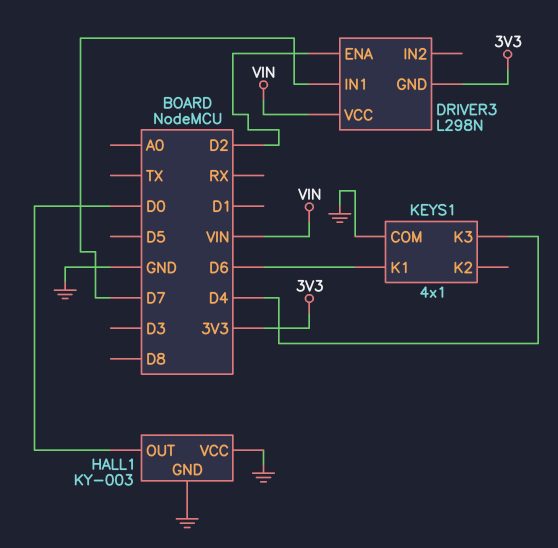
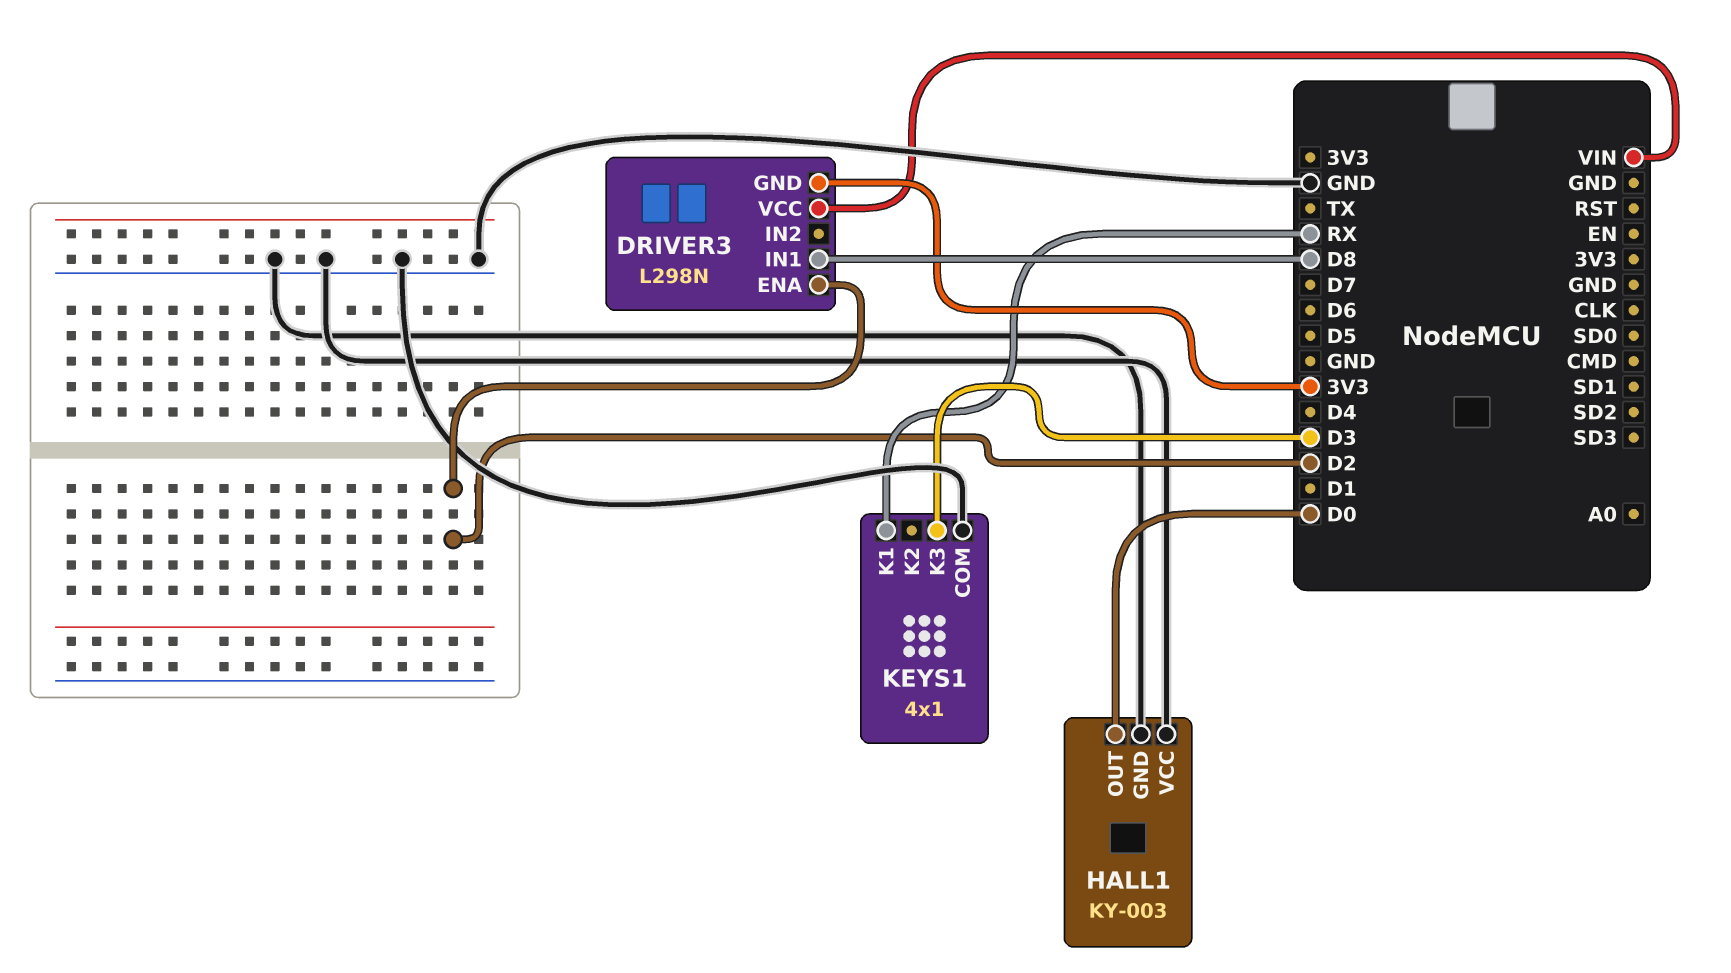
DRIVER3 pin IN1: D7 -> D8
KEYS1 pin K1: D6 -> RX
KEYS1 pin K3: D4 -> D3

